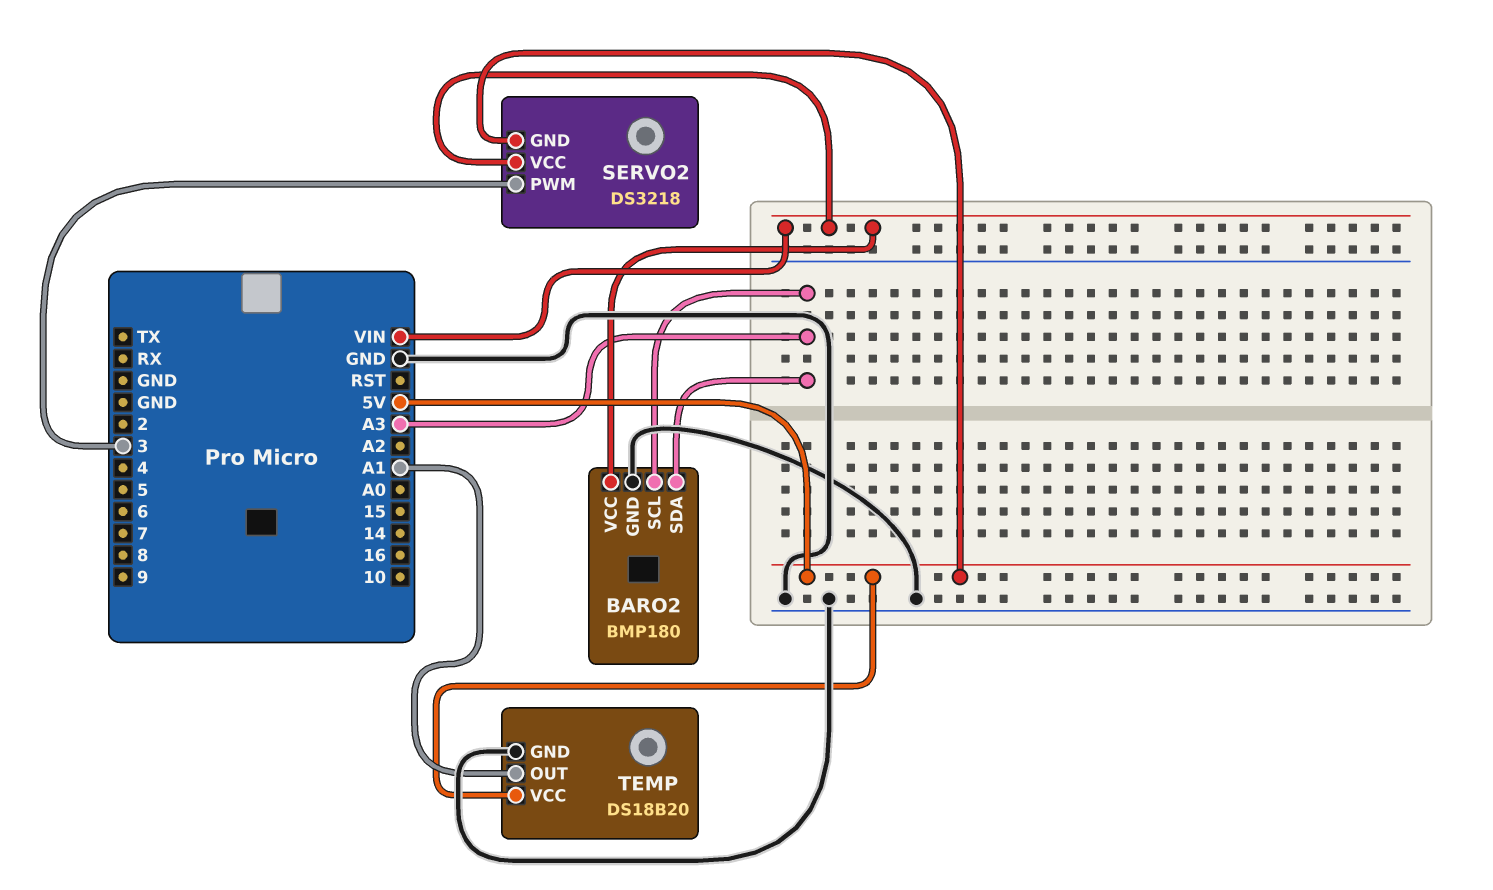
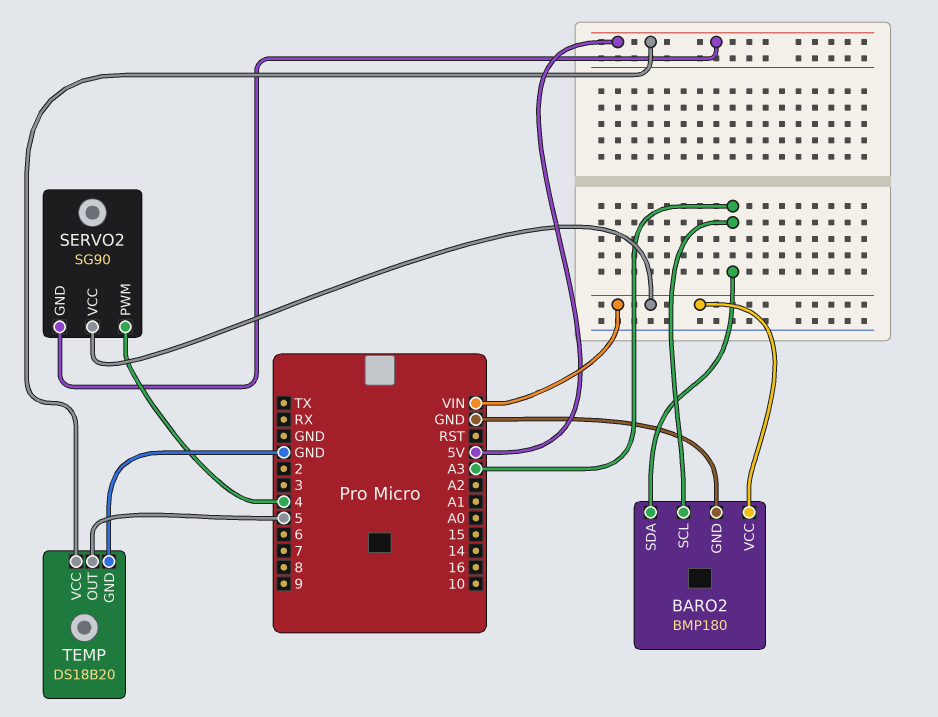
SERVO2: DS3218 -> SG90
SERVO2 pin PWM: 3 -> 4
TEMP pin OUT: A1 -> 5

